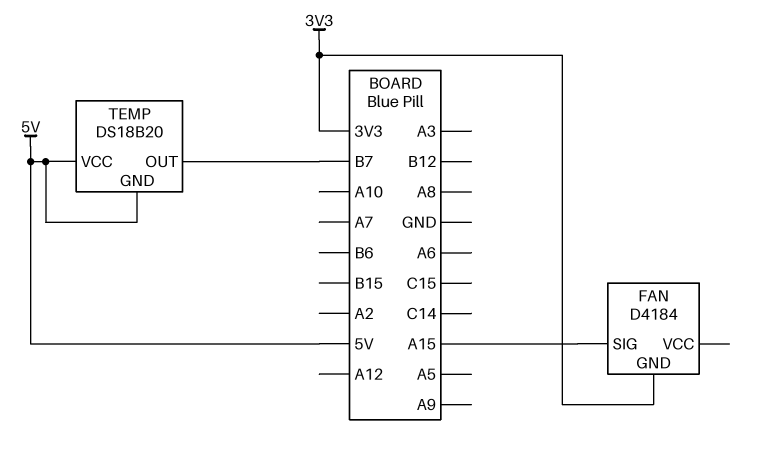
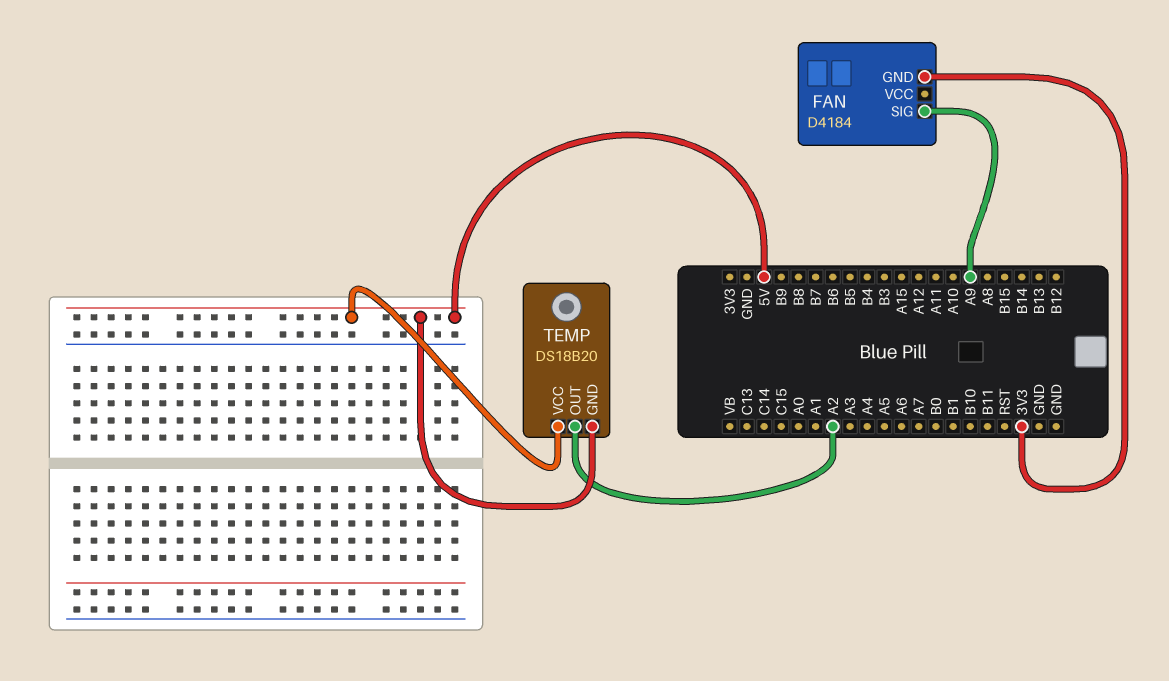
FAN pin SIG: A15 -> A9
TEMP pin OUT: B7 -> A2

